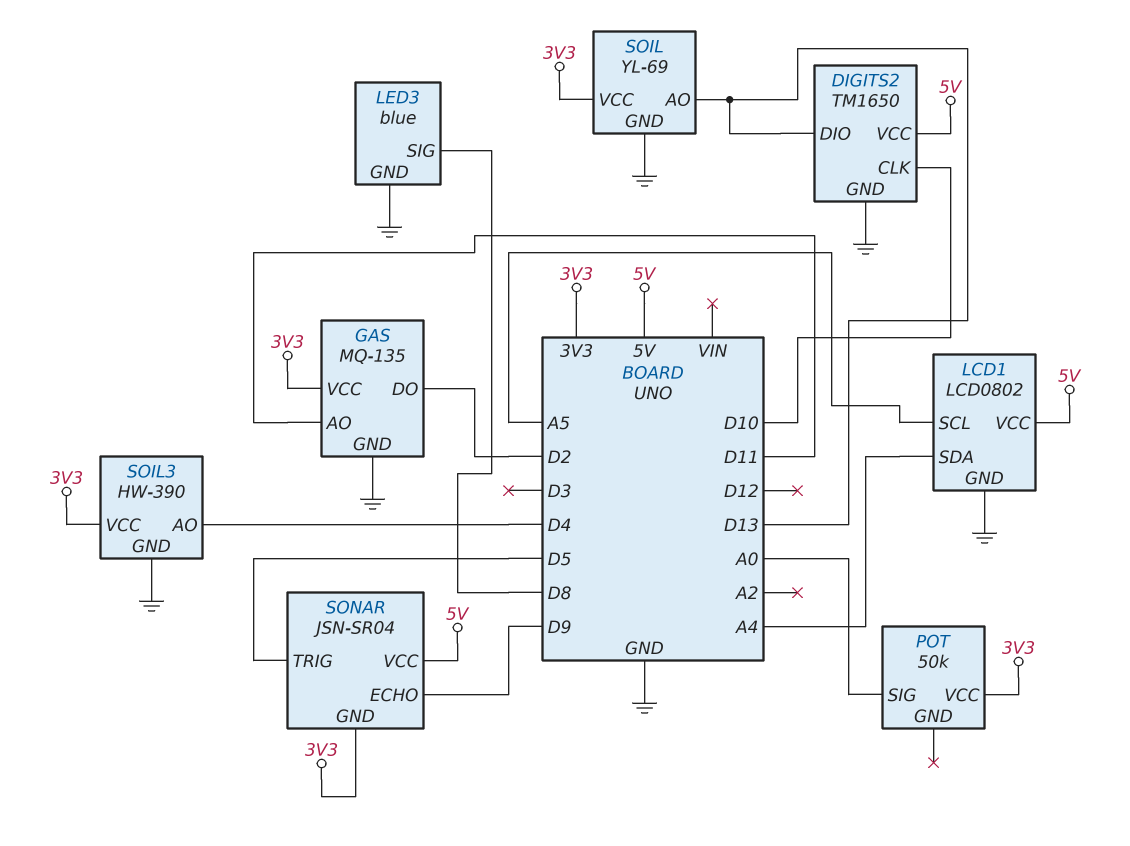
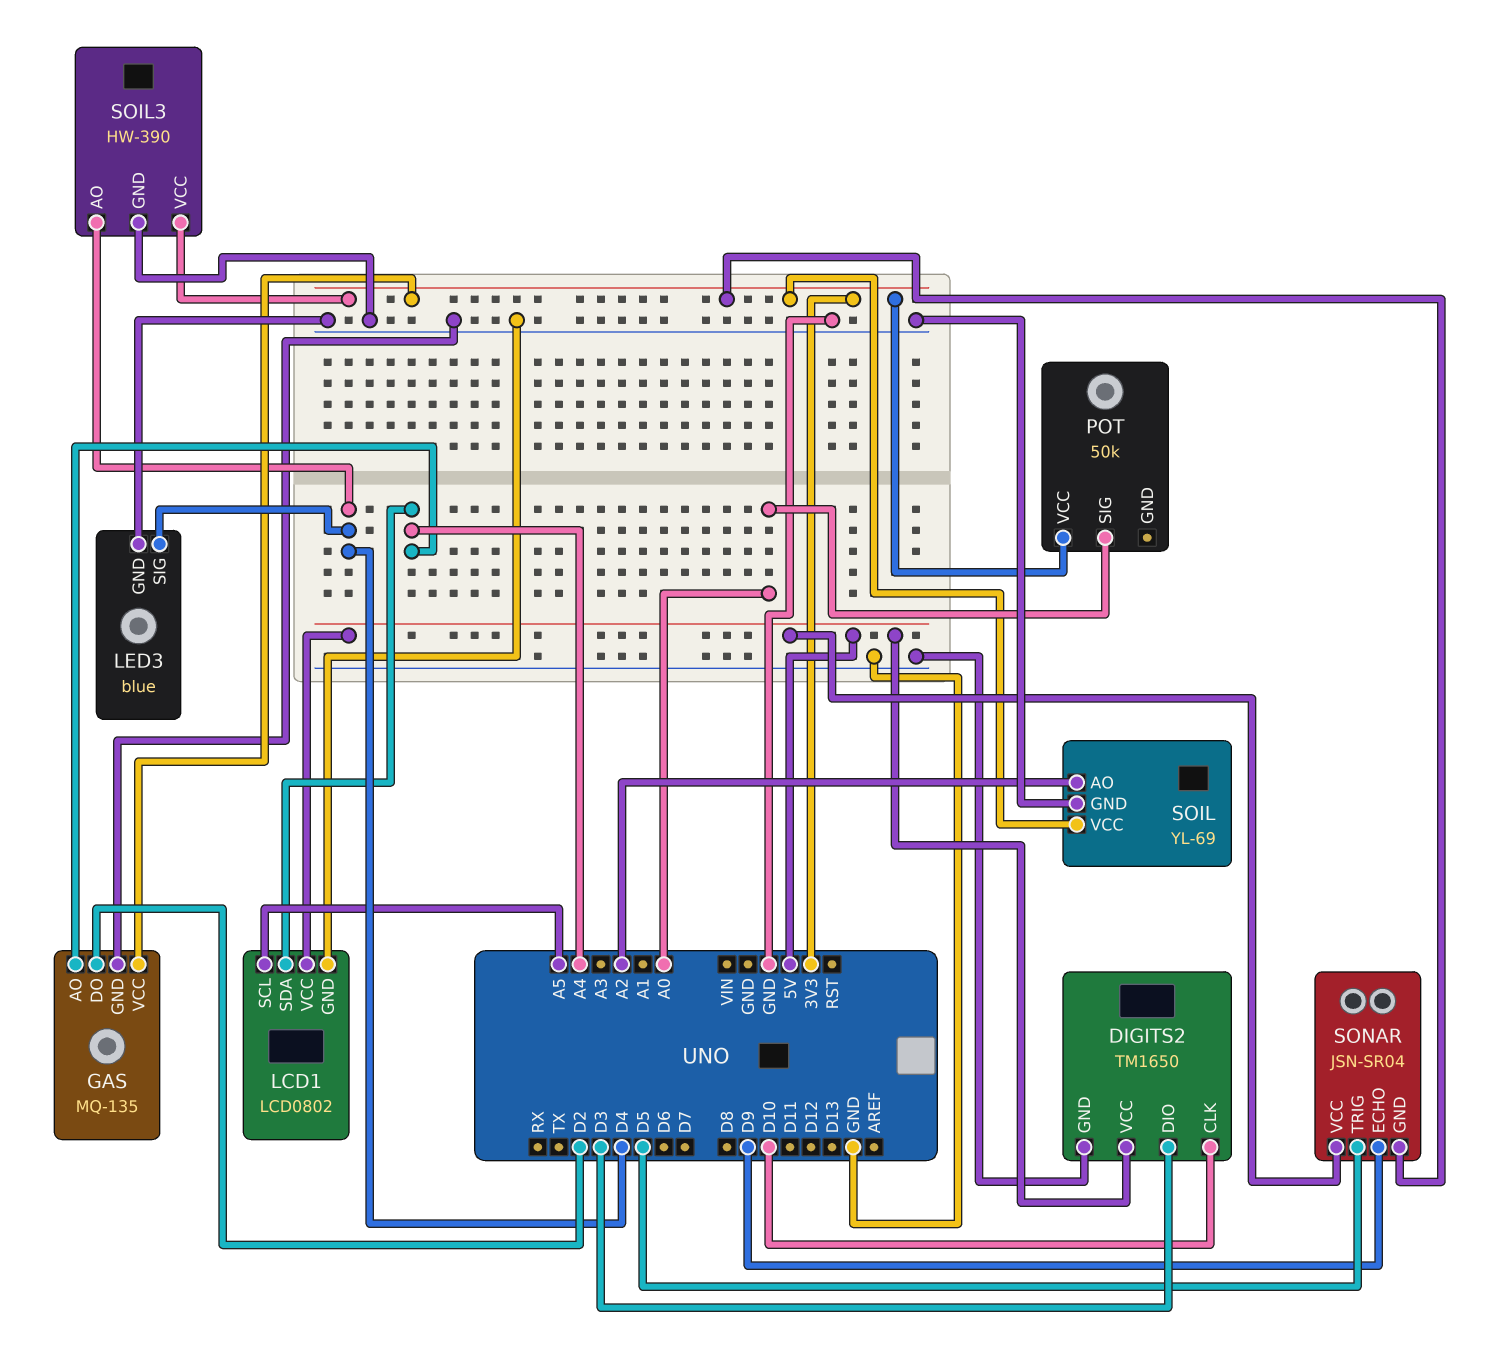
DIGITS2 pin DIO: D13 -> D3
GAS pin AO: D11 -> A4
LED3 pin SIG: D8 -> D4
SOIL pin AO: D13 -> A2

